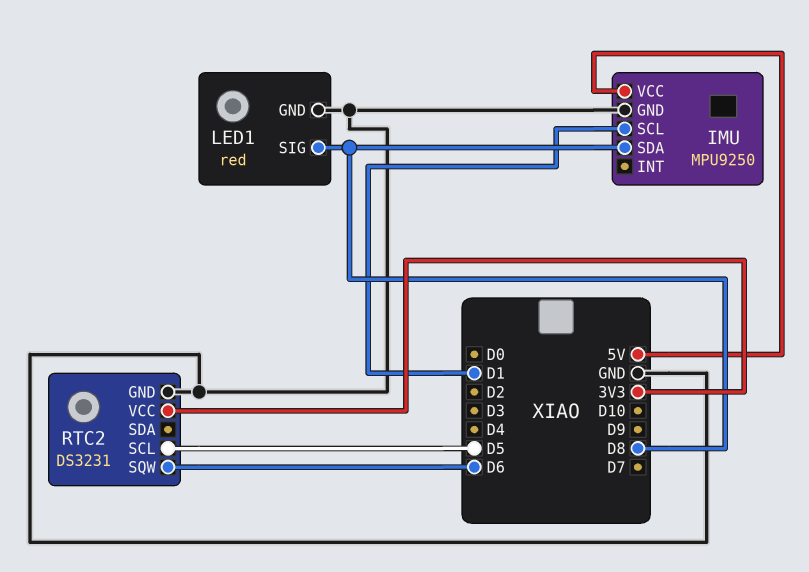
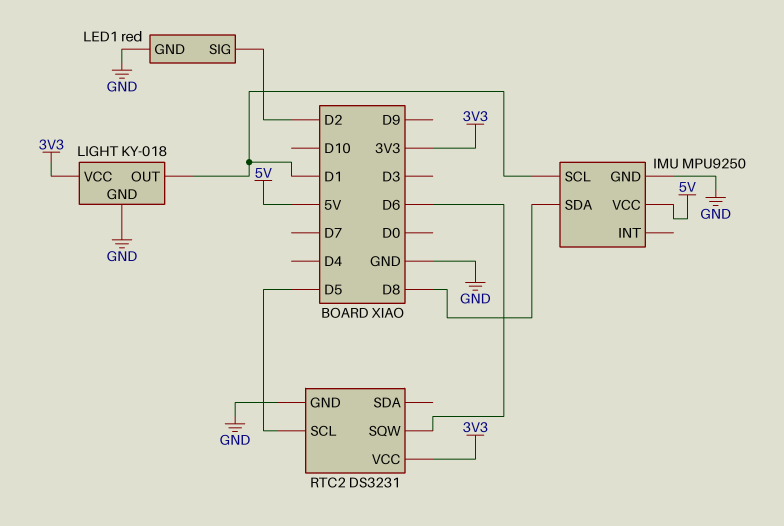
LED1 pin SIG: D8 -> D2
LIGHT: none -> KY-018
LIGHT pin GND: none -> GND
LIGHT pin OUT: none -> D1
LIGHT pin VCC: none -> 3V3

